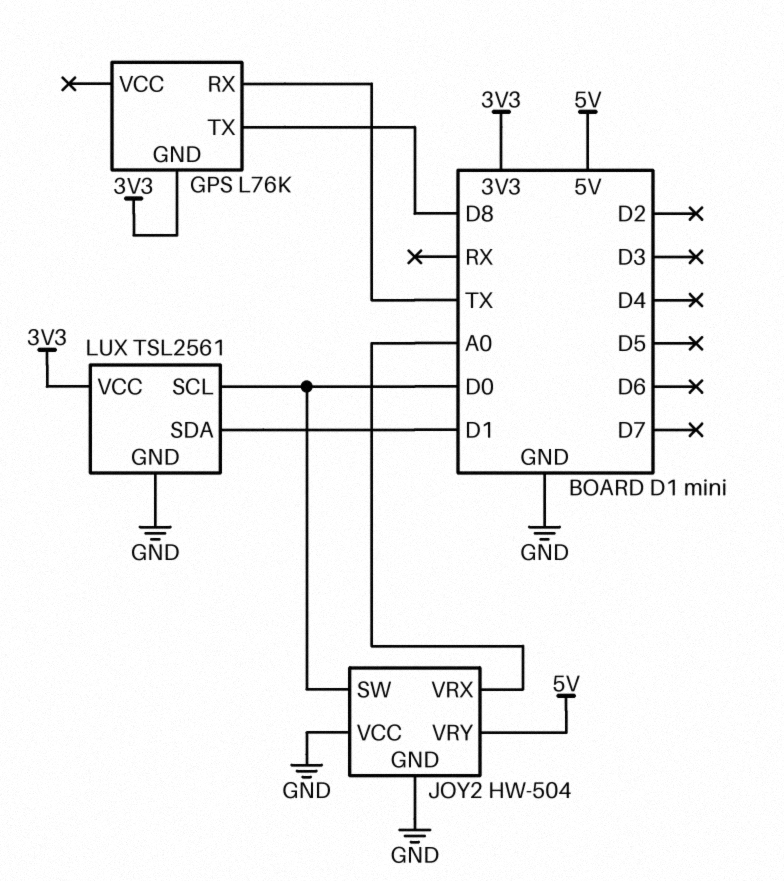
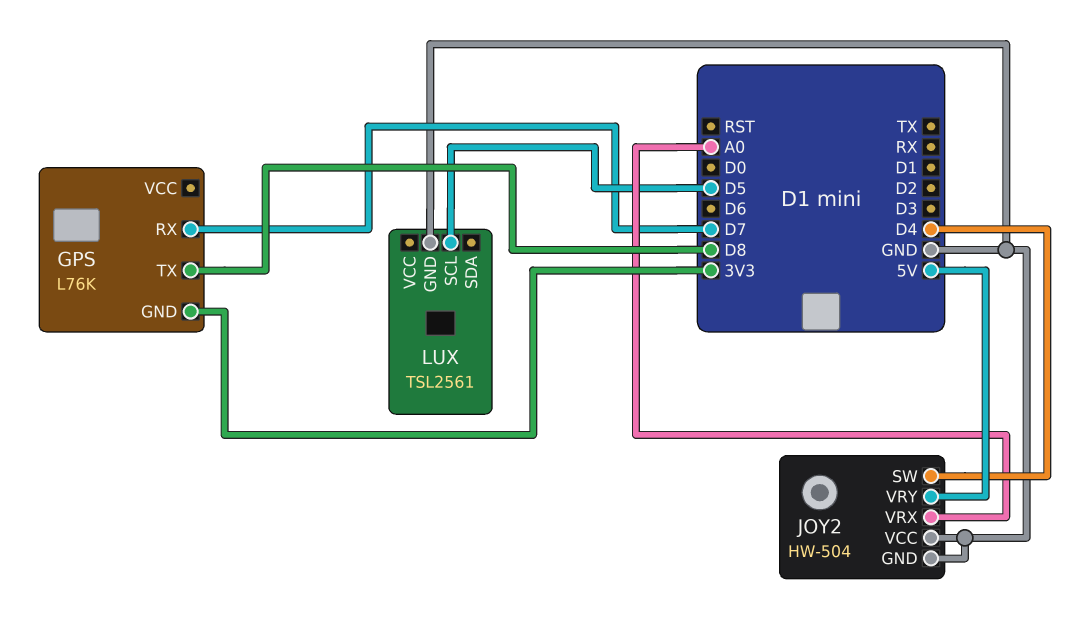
GPS pin RX: TX -> D7
JOY2 pin SW: D0 -> D4
LUX pin SCL: D0 -> D5
LUX pin SDA: D1 -> none
LUX pin VCC: 3V3 -> none

